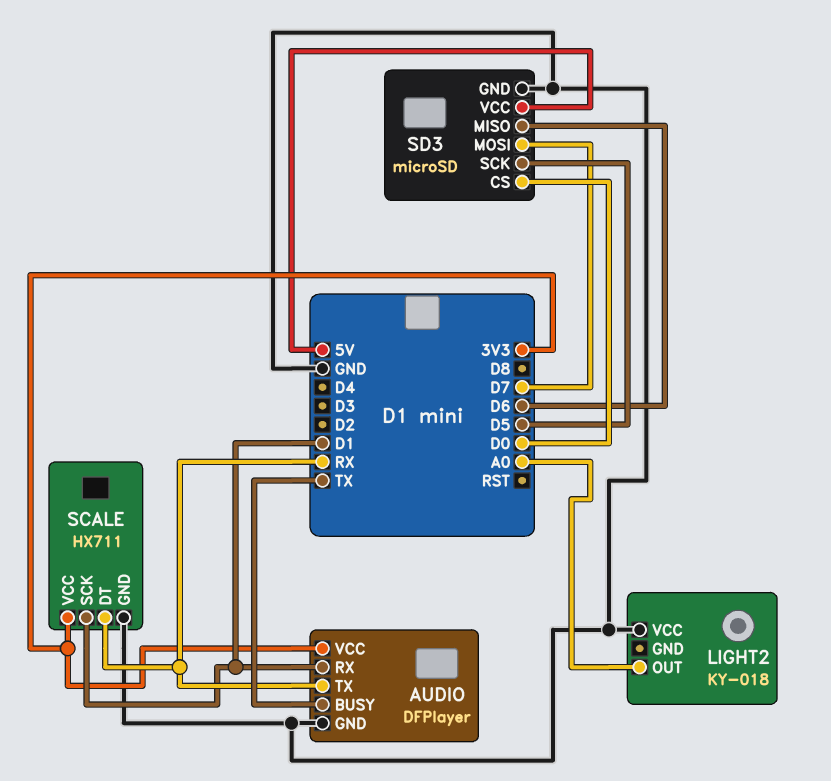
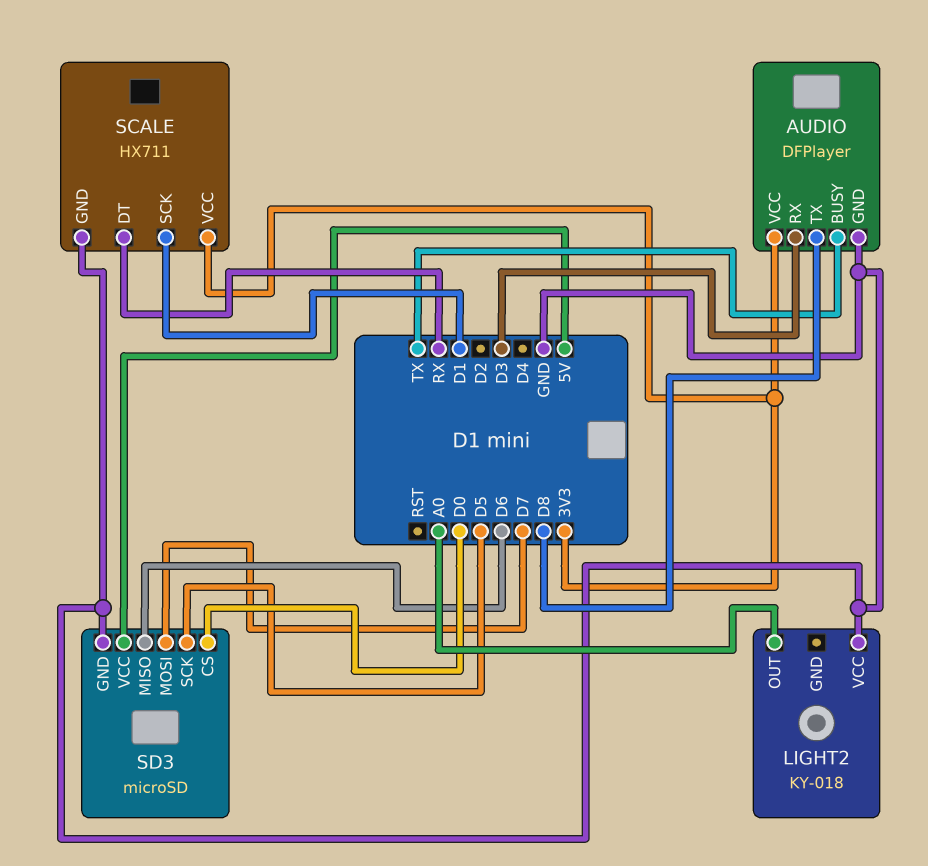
AUDIO pin RX: D1 -> D3
AUDIO pin TX: RX -> D8

